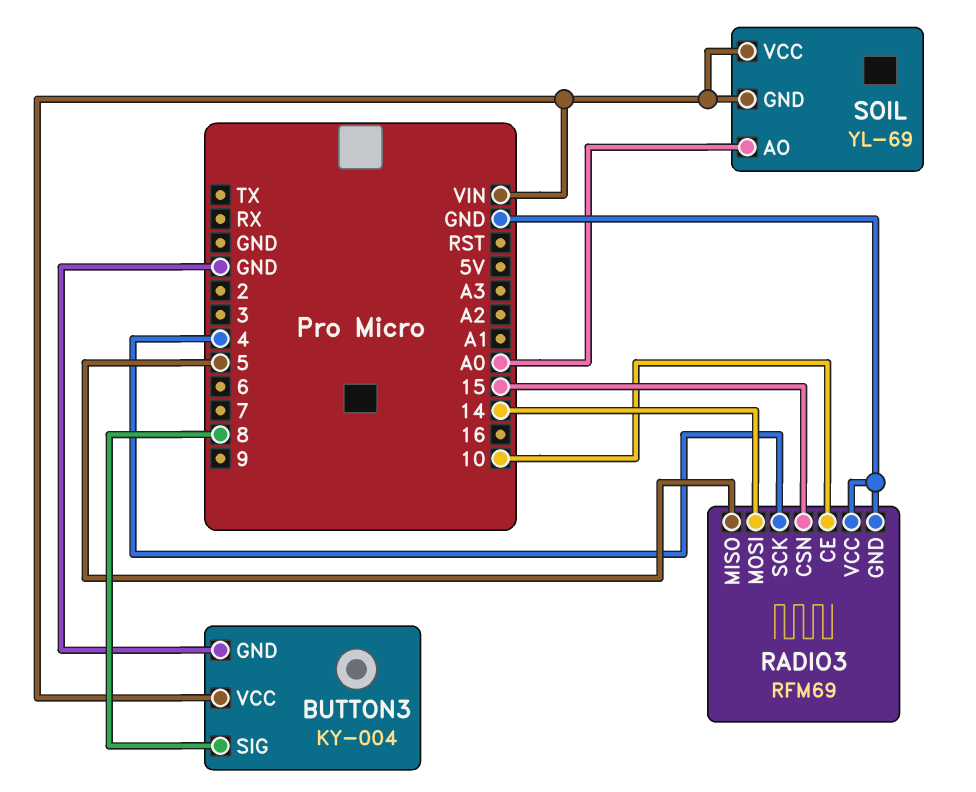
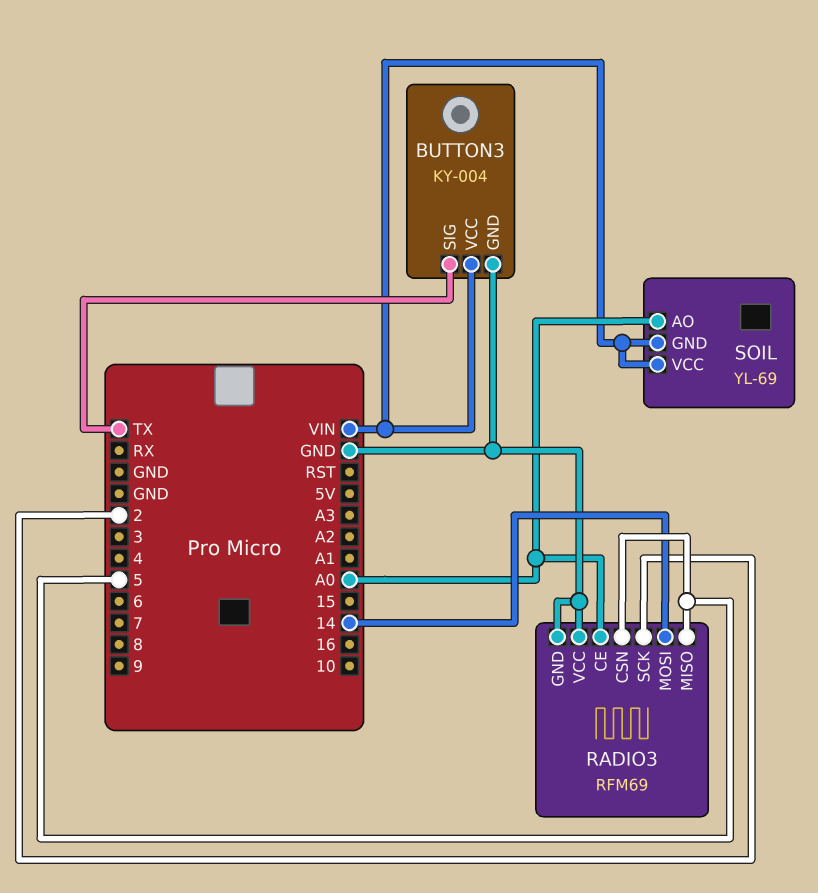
BUTTON3 pin SIG: 8 -> TX
RADIO3 pin CE: 10 -> A0
RADIO3 pin CSN: 15 -> 5
RADIO3 pin SCK: 4 -> 2

